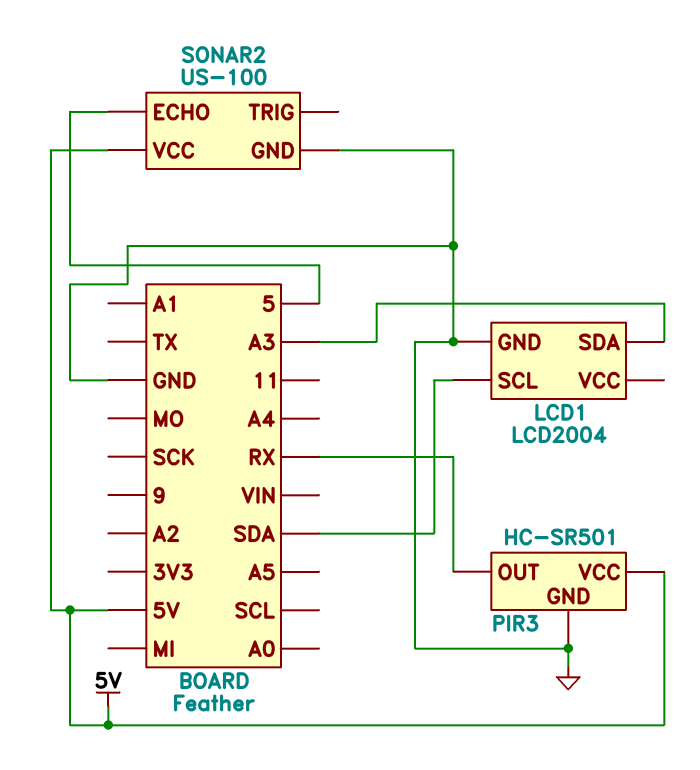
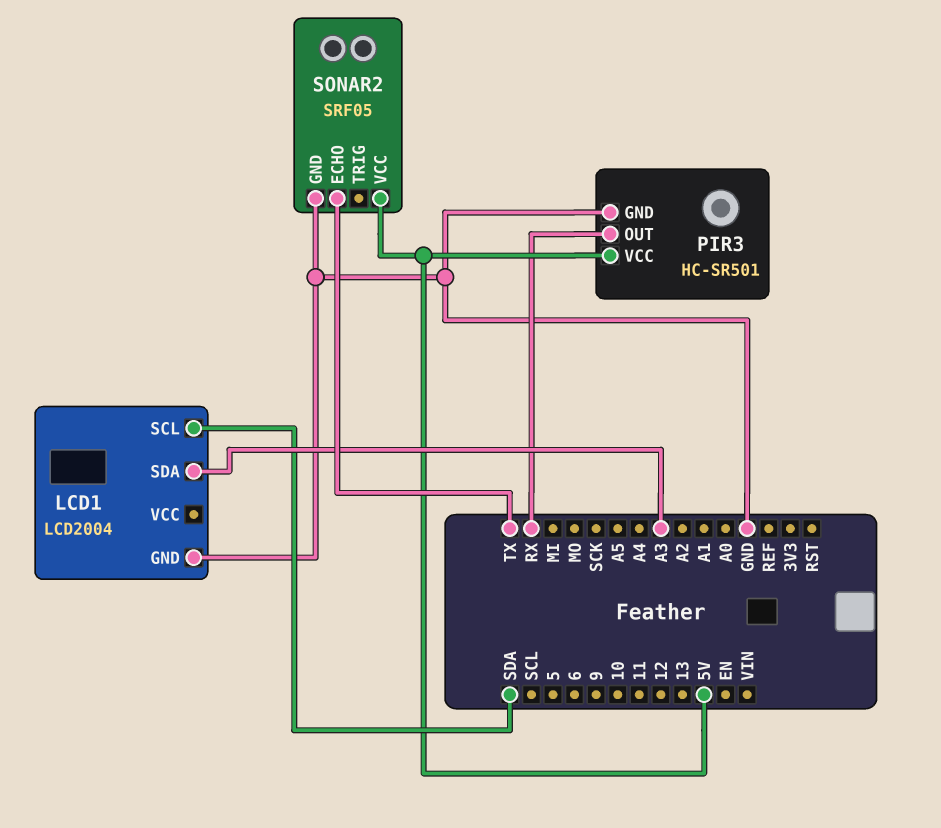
SONAR2: US-100 -> SRF05
SONAR2 pin ECHO: 5 -> TX

